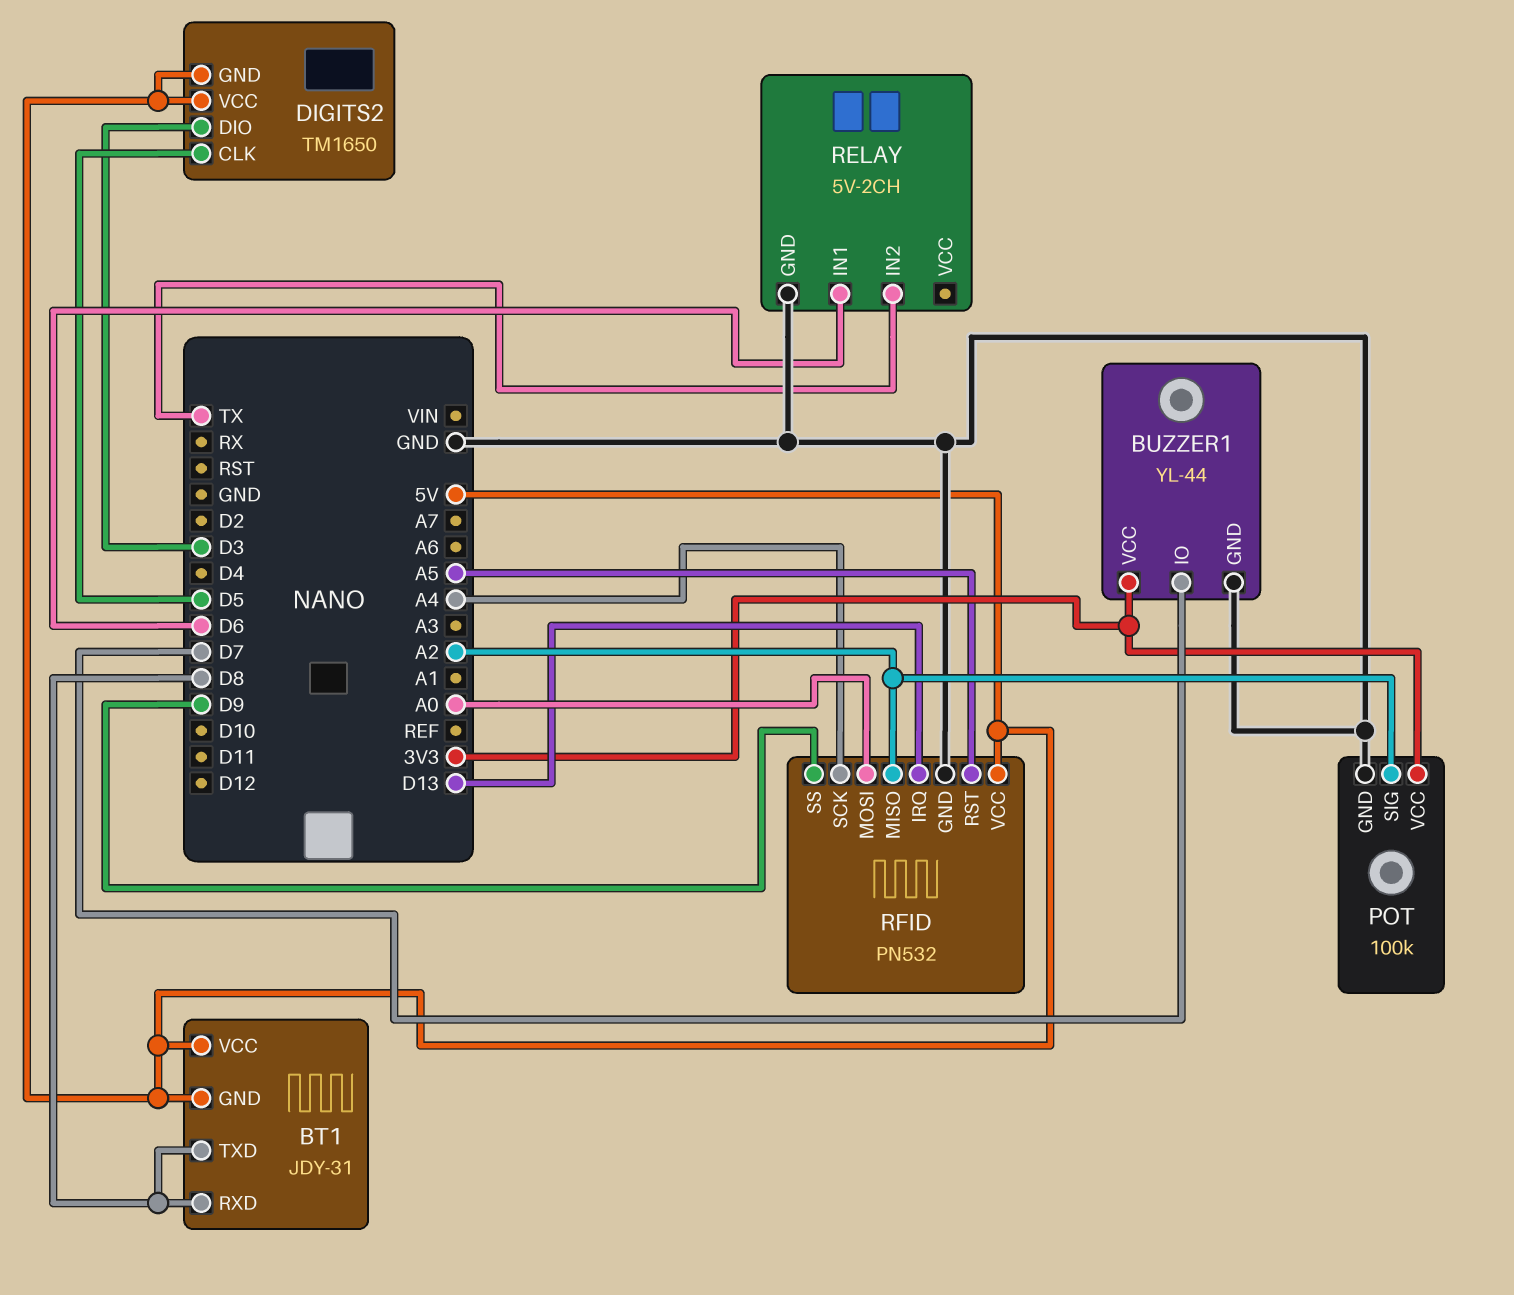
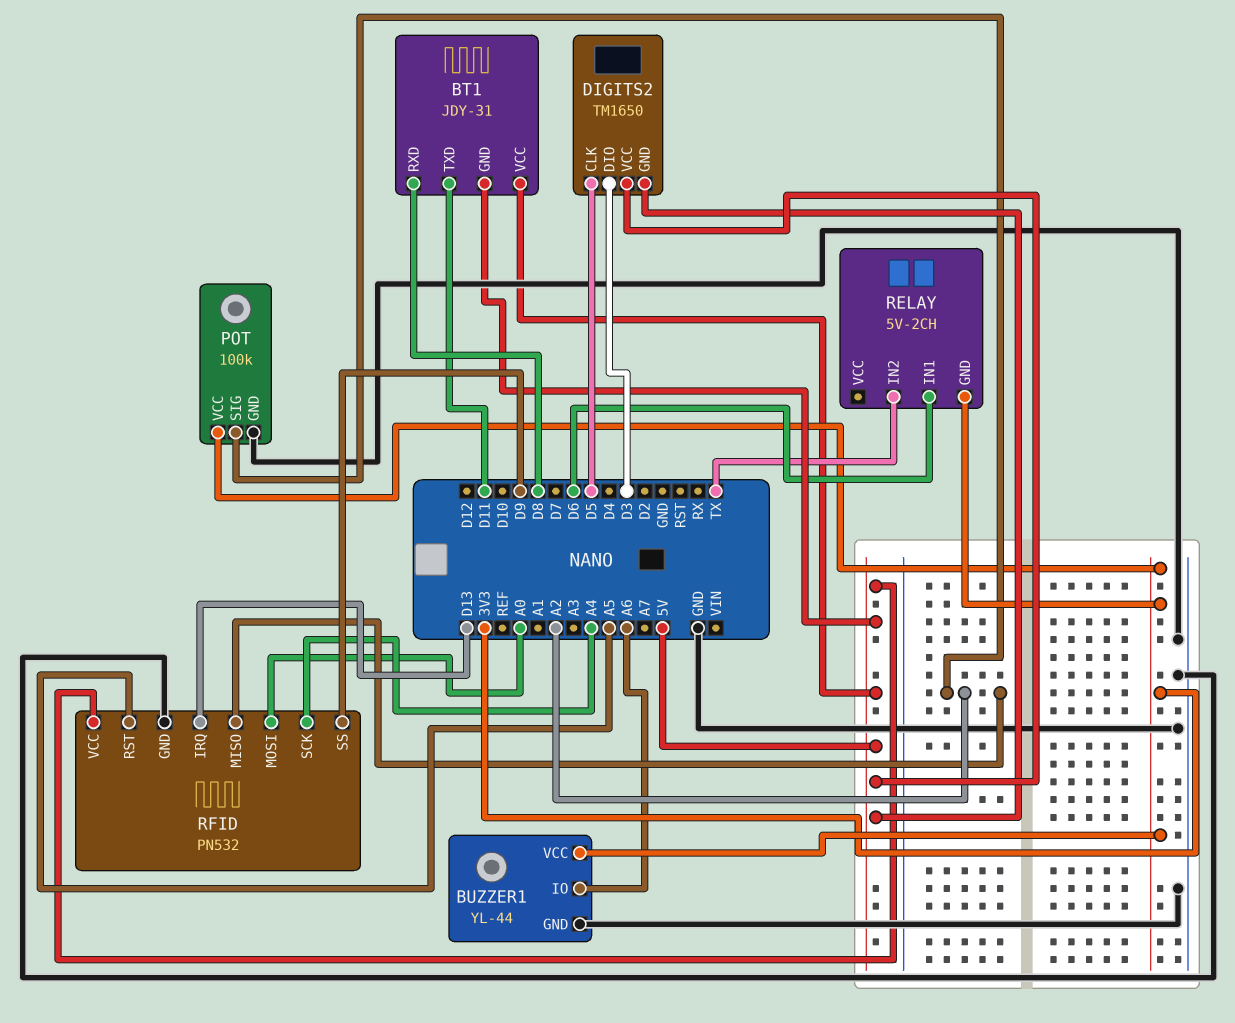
BT1 pin TXD: D8 -> D11
BUZZER1 pin IO: D7 -> A6
RELAY pin GND: GND -> 3V3

